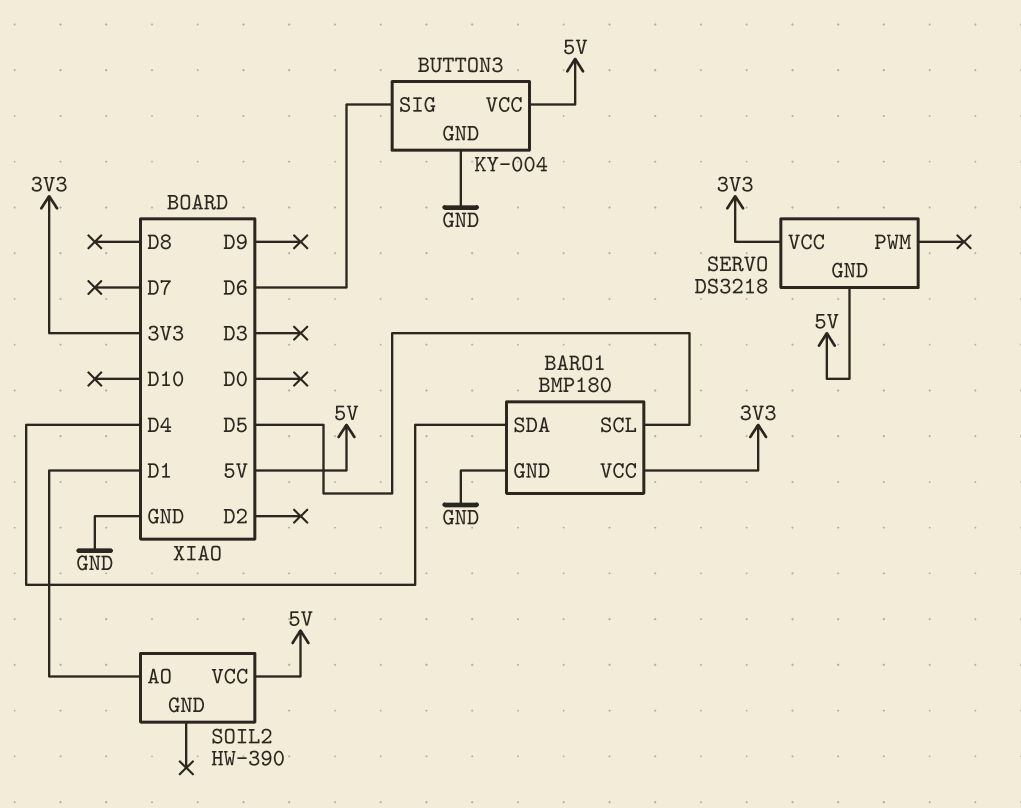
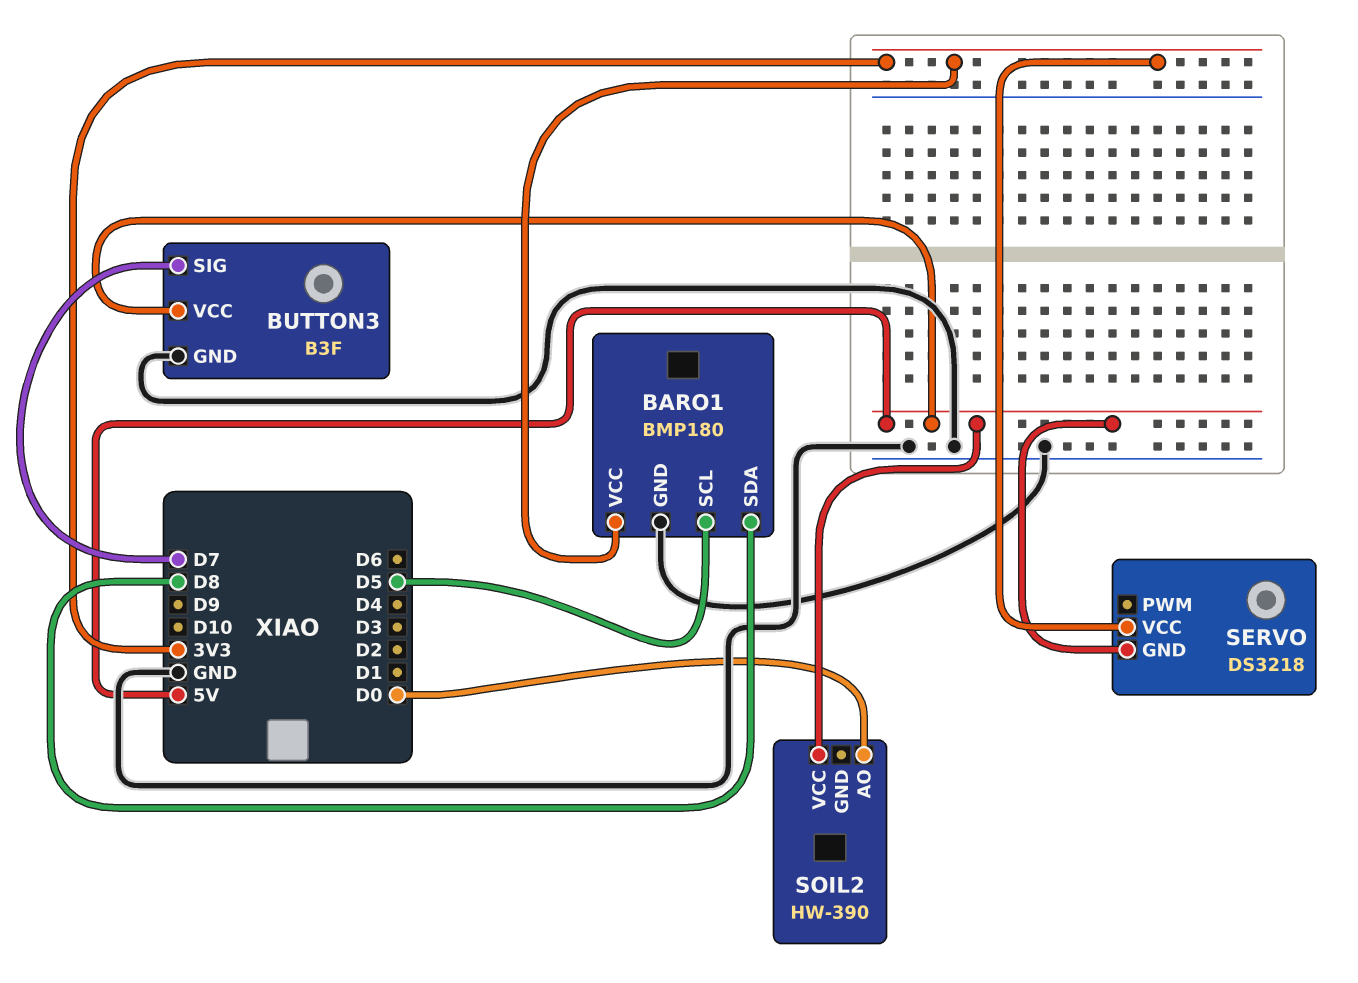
BARO1 pin SDA: D4 -> D8
BUTTON3: KY-004 -> B3F
BUTTON3 pin SIG: D6 -> D7
SOIL2 pin AO: D1 -> D0

